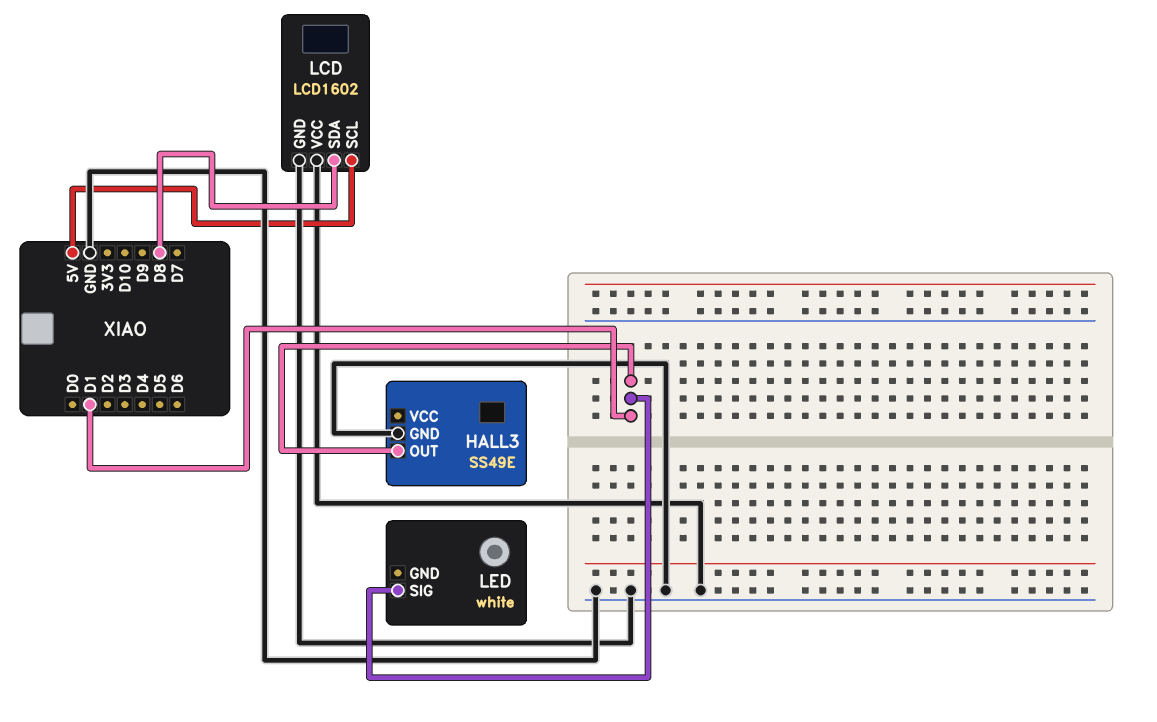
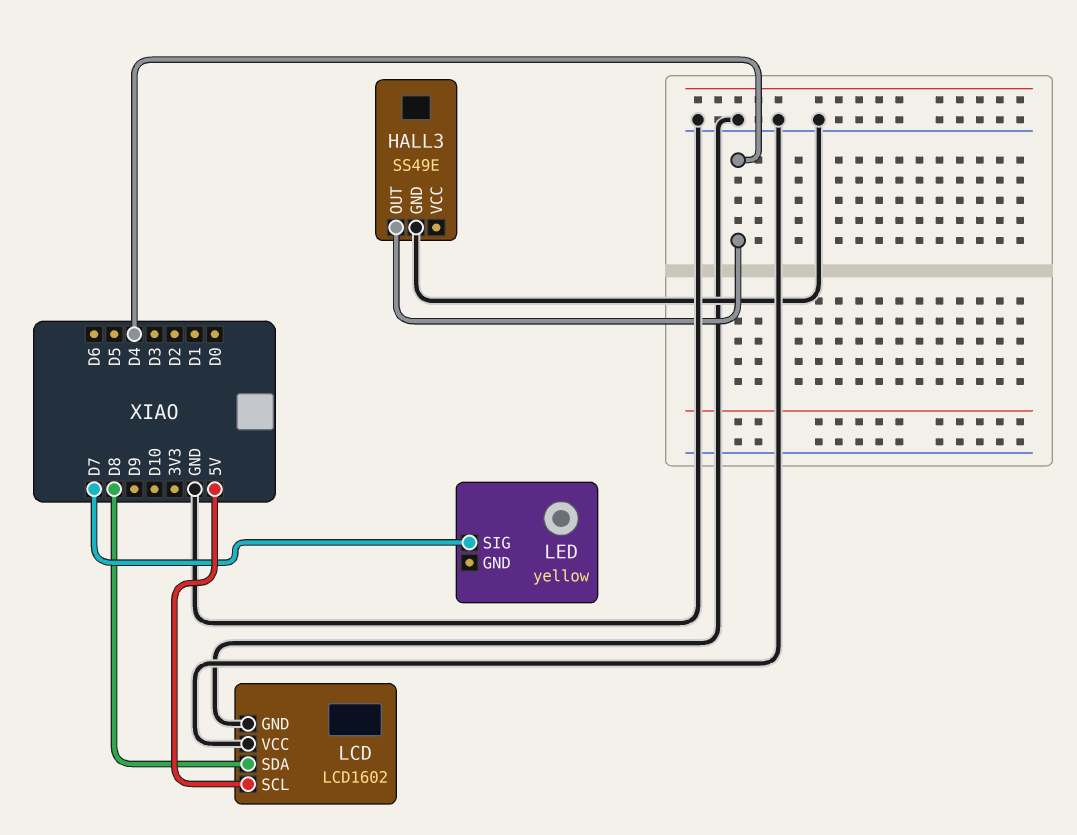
HALL3 pin OUT: D1 -> D4
LED: white -> yellow
LED pin SIG: D1 -> D7

